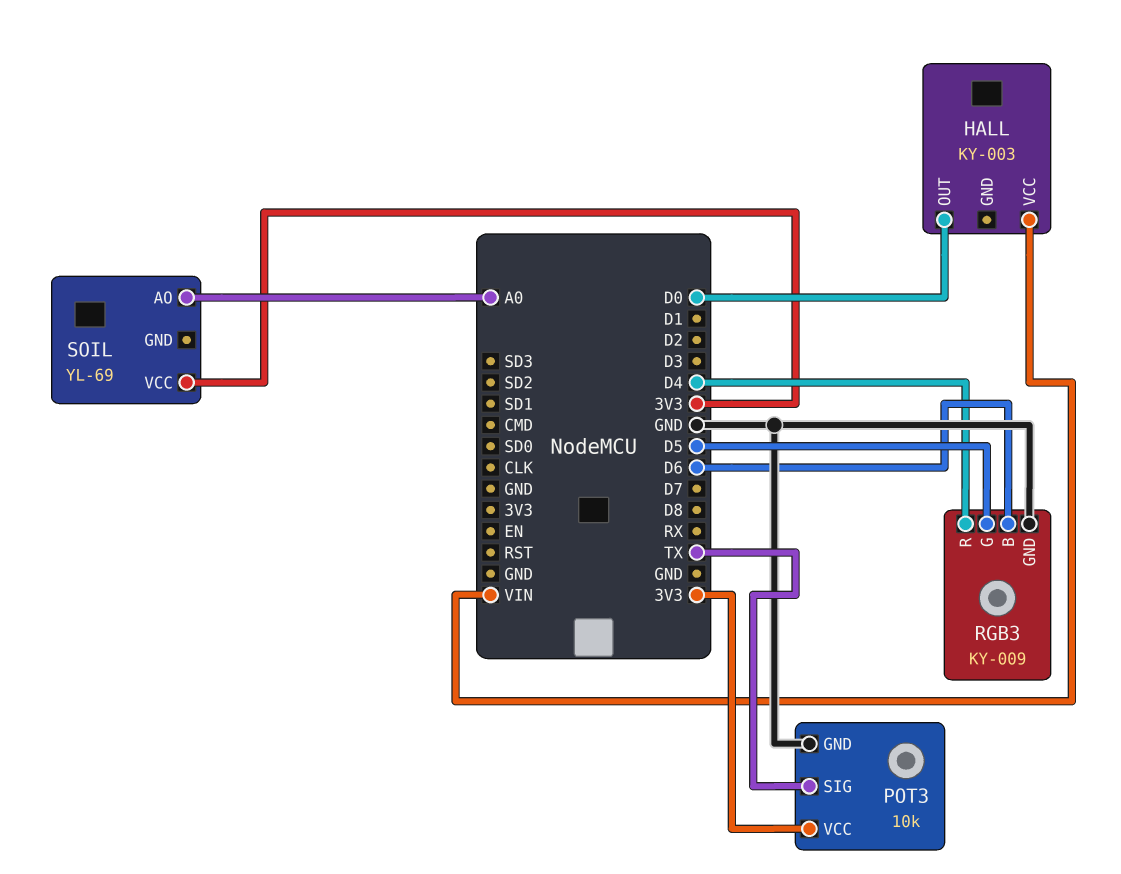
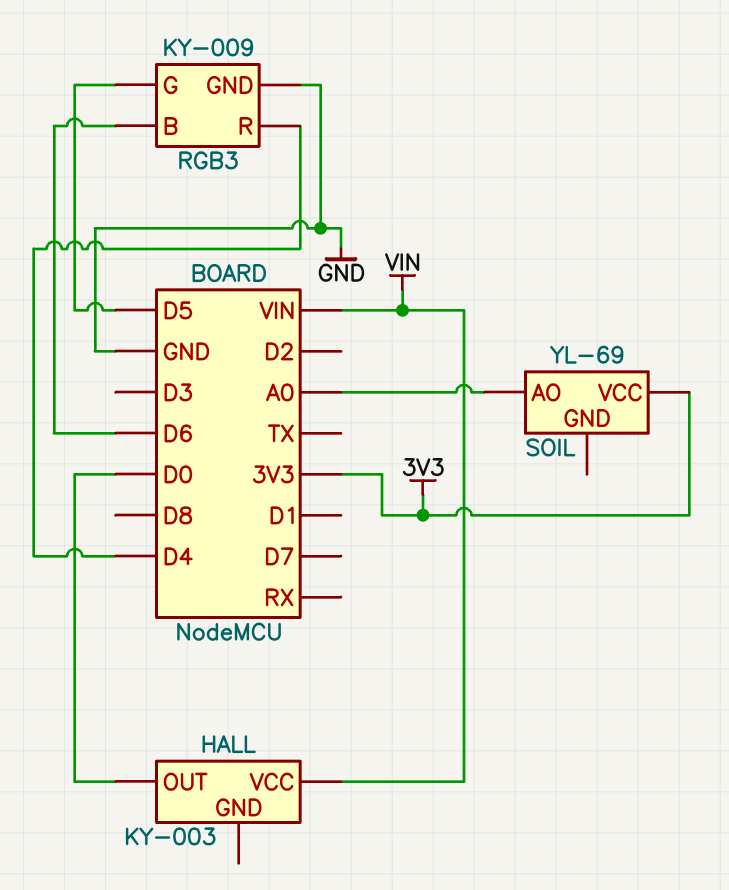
POT3: 10k -> none
POT3 pin GND: GND -> none
POT3 pin SIG: TX -> none
POT3 pin VCC: 3V3 -> none

